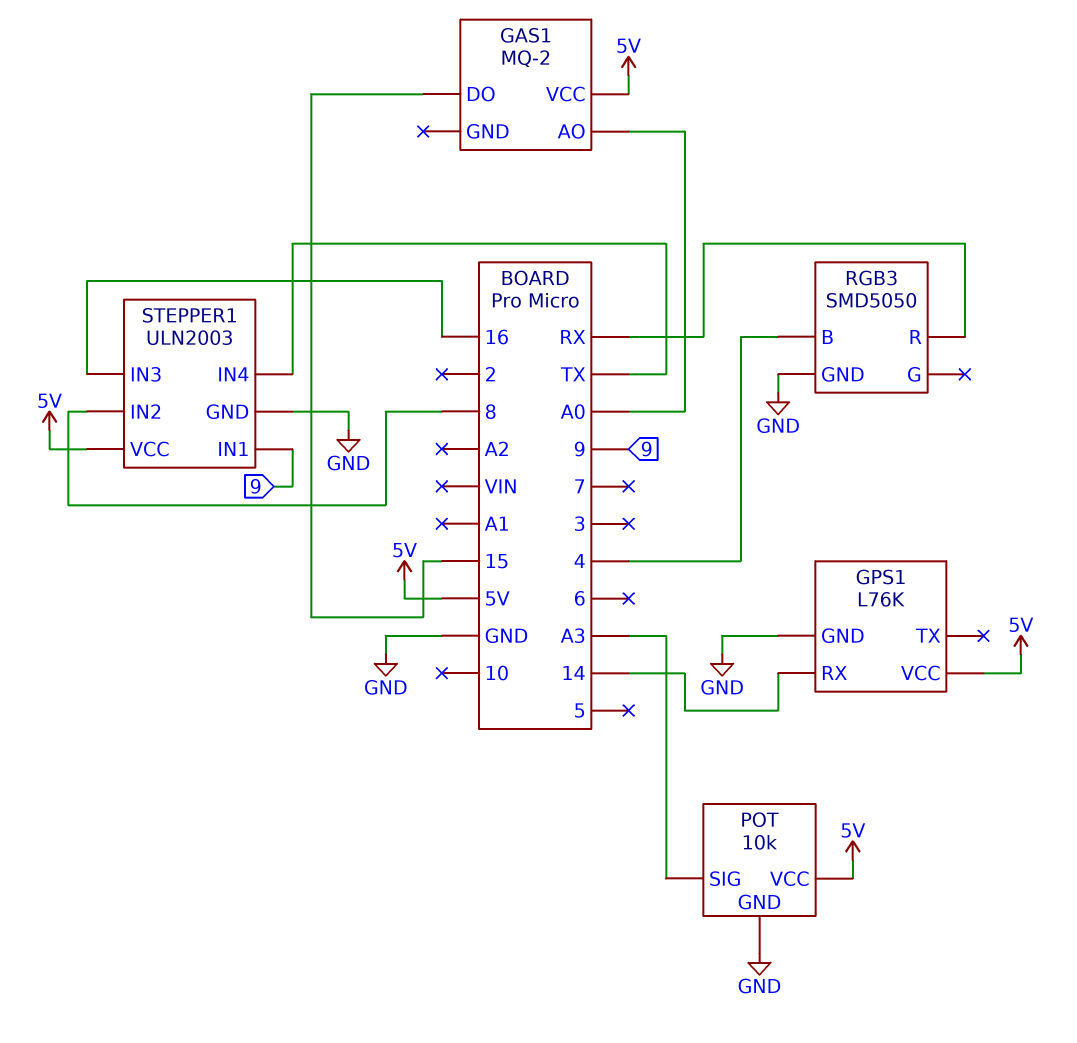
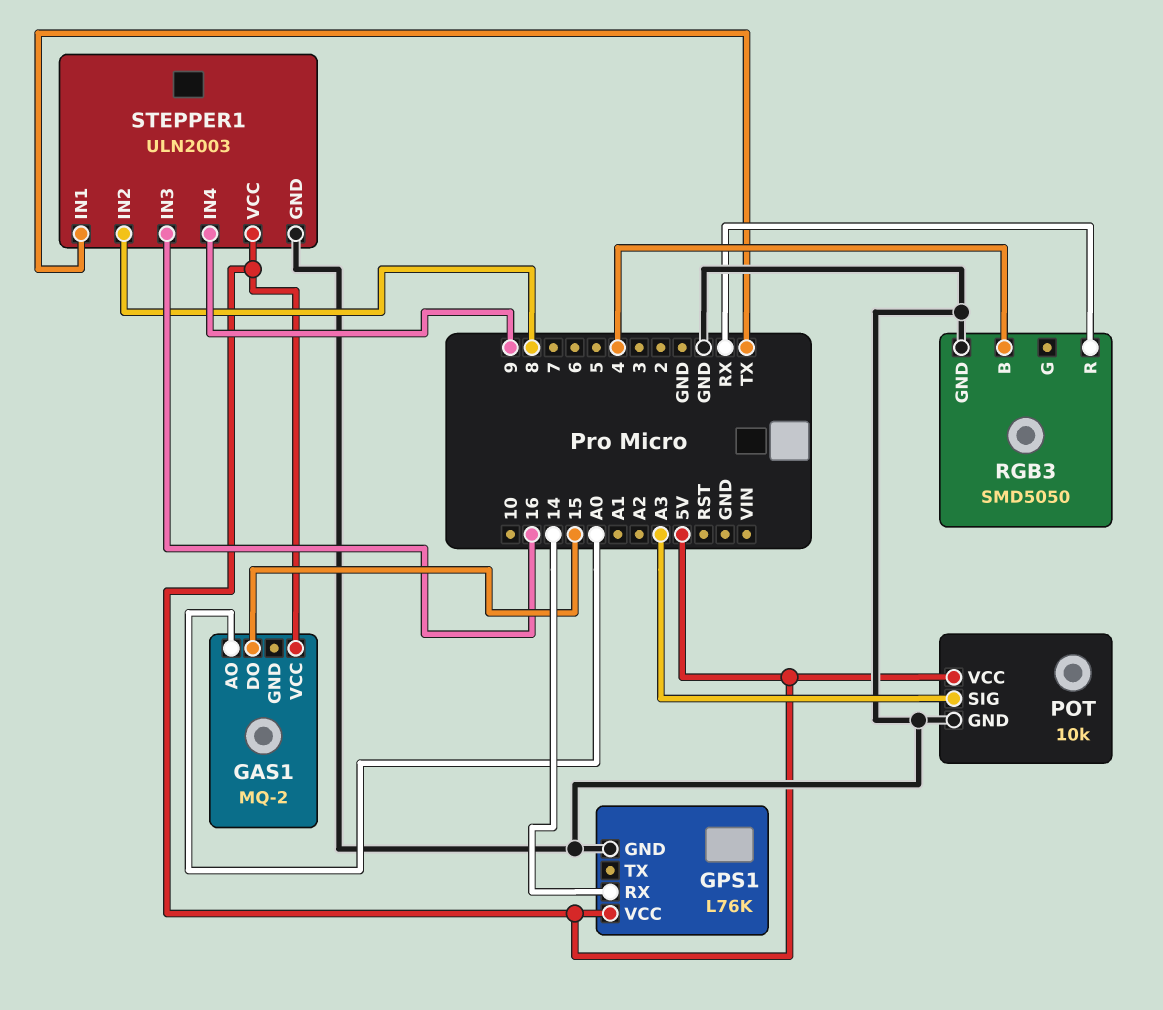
STEPPER1 pin IN1: 9 -> TX
STEPPER1 pin IN4: TX -> 9

